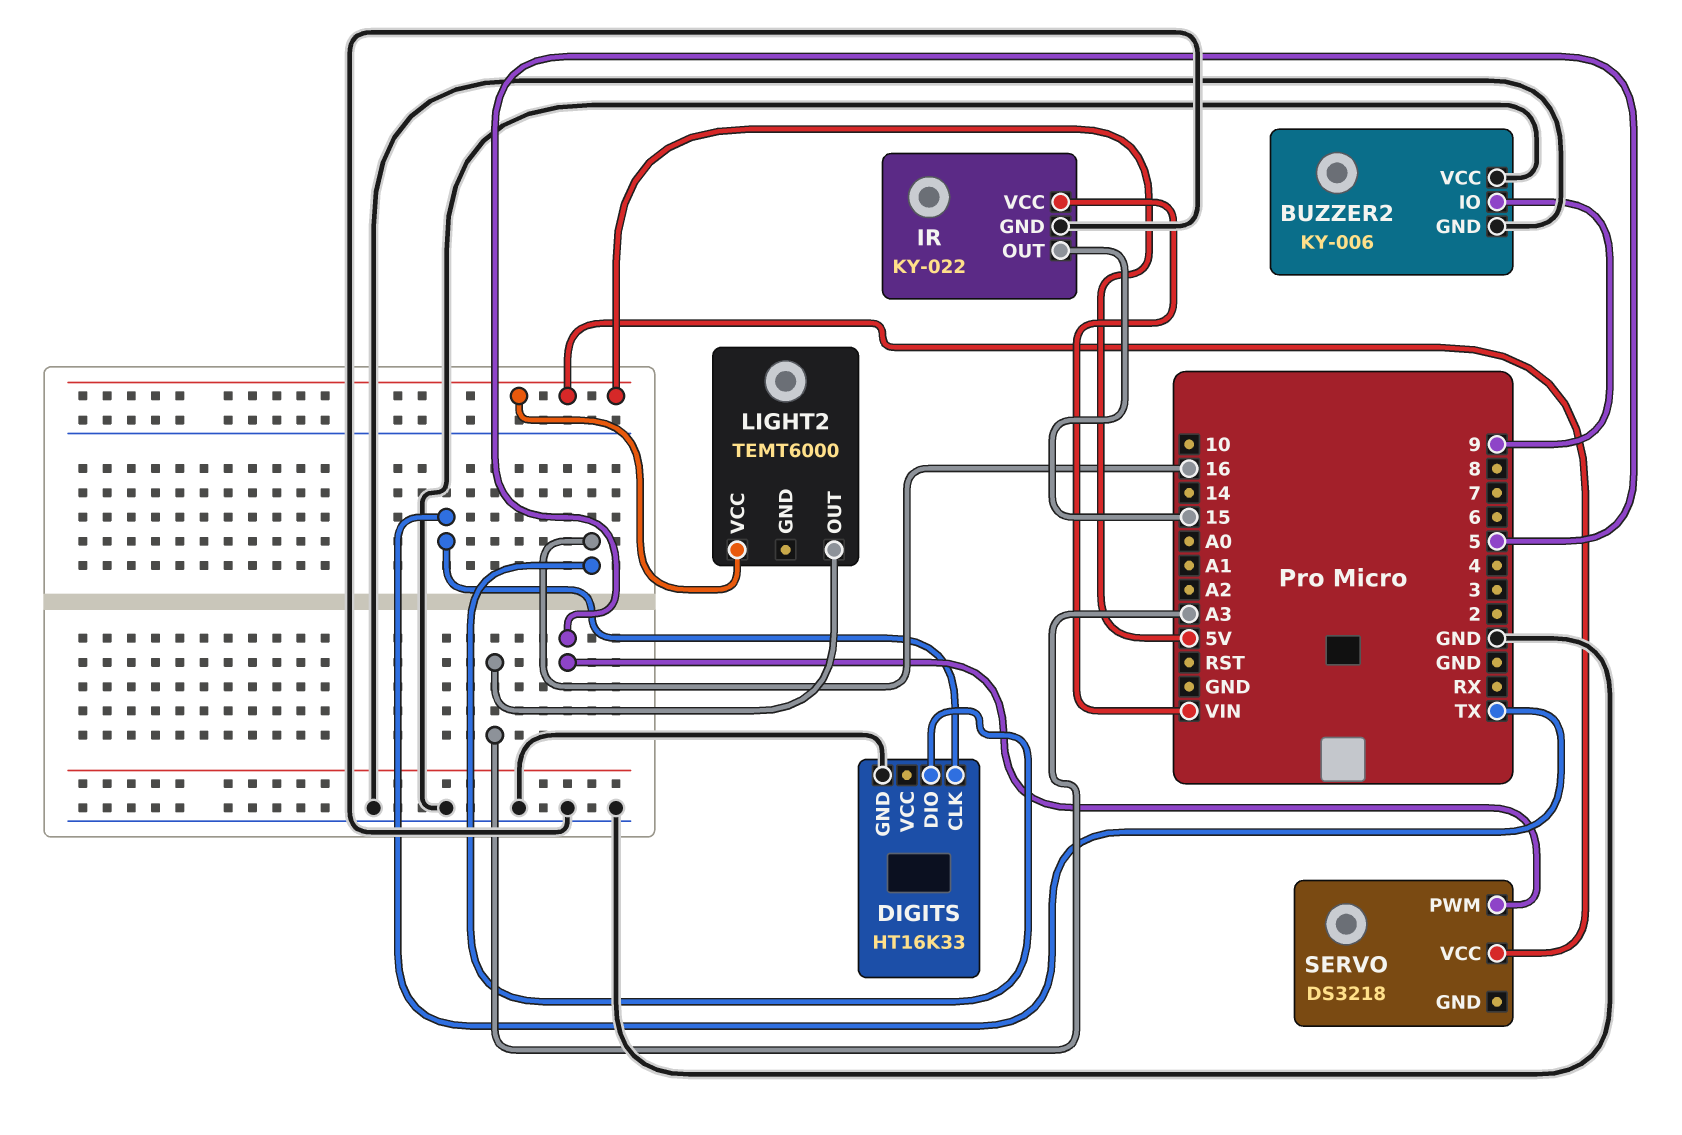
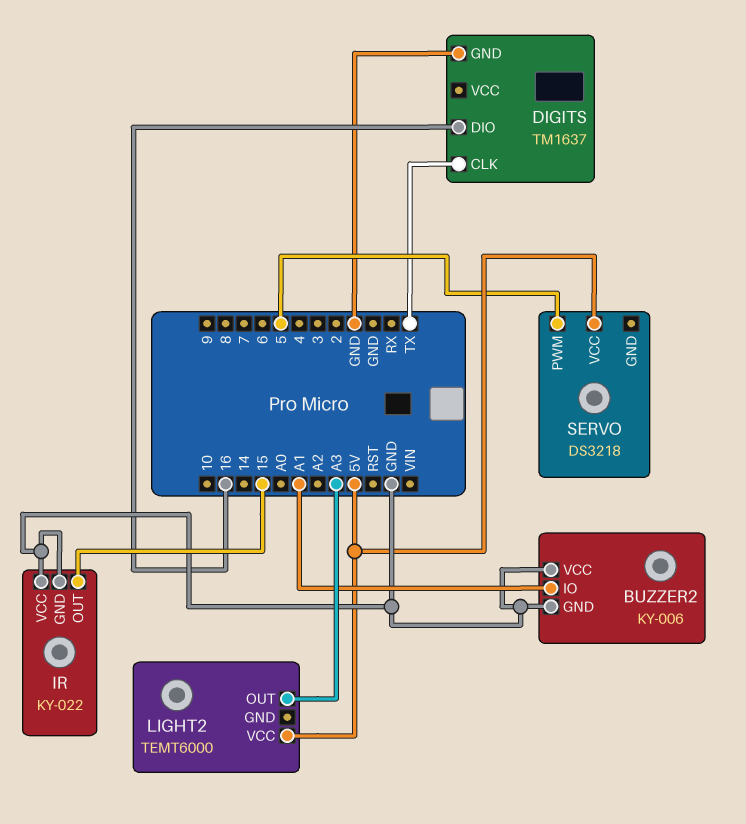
BUZZER2 pin IO: 9 -> A1
DIGITS: HT16K33 -> TM1637
IR pin VCC: VIN -> GND

